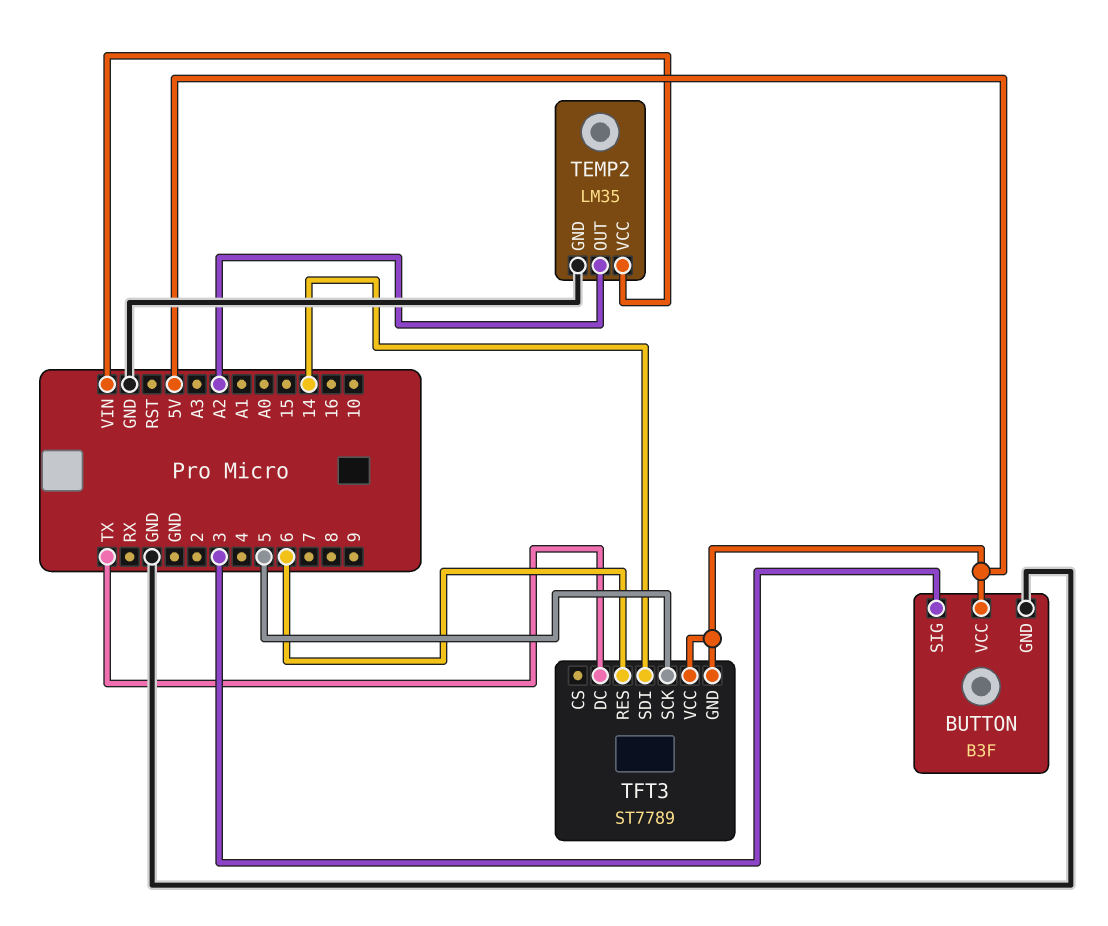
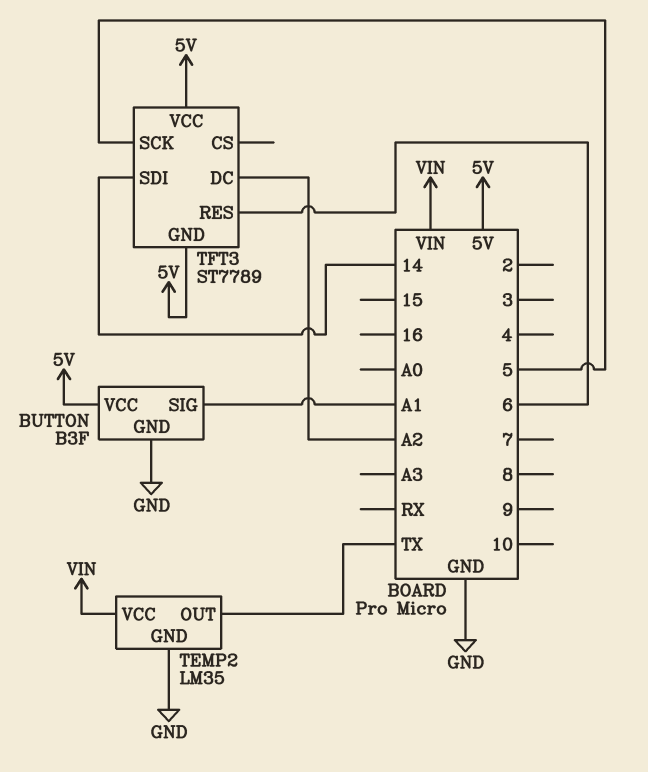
BUTTON pin SIG: 3 -> A1
TEMP2 pin OUT: A2 -> TX
TFT3 pin DC: TX -> A2

